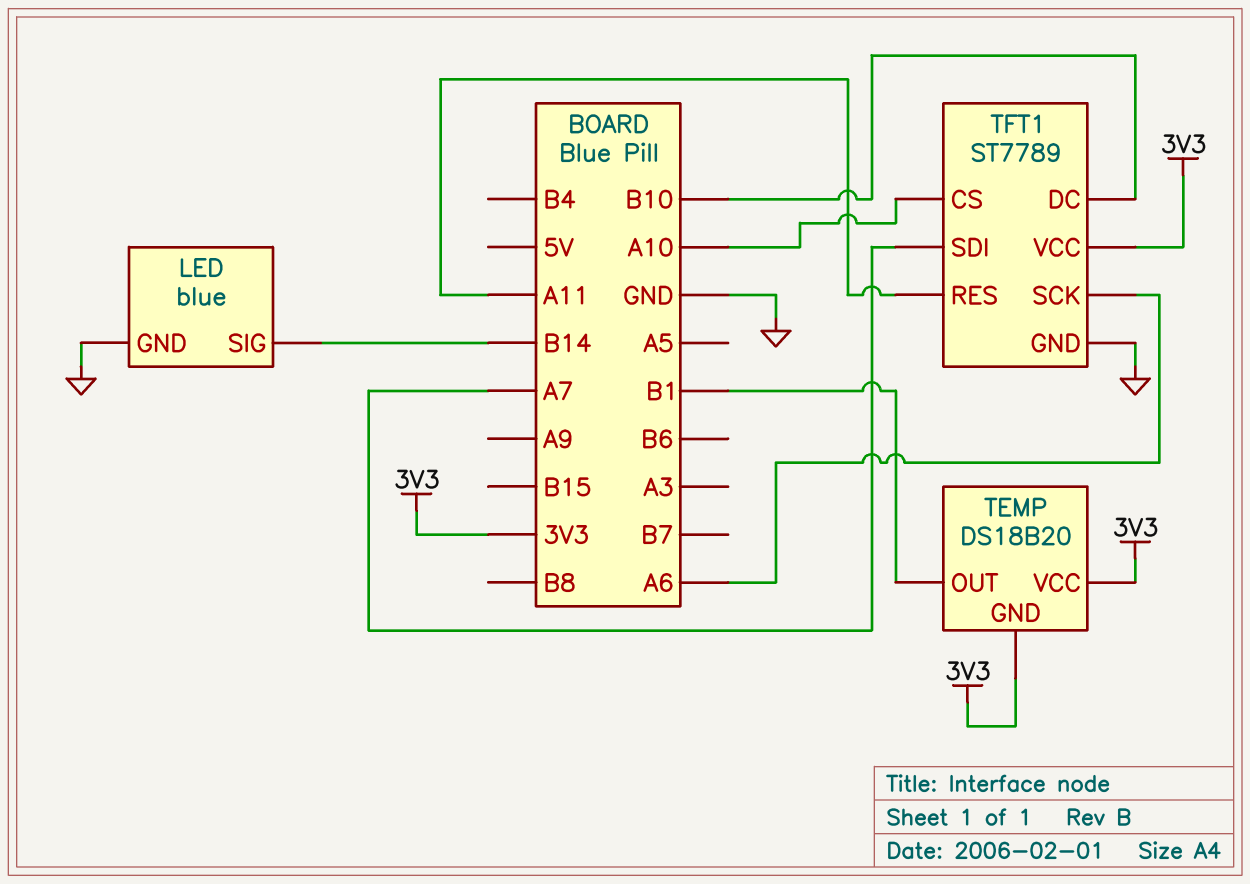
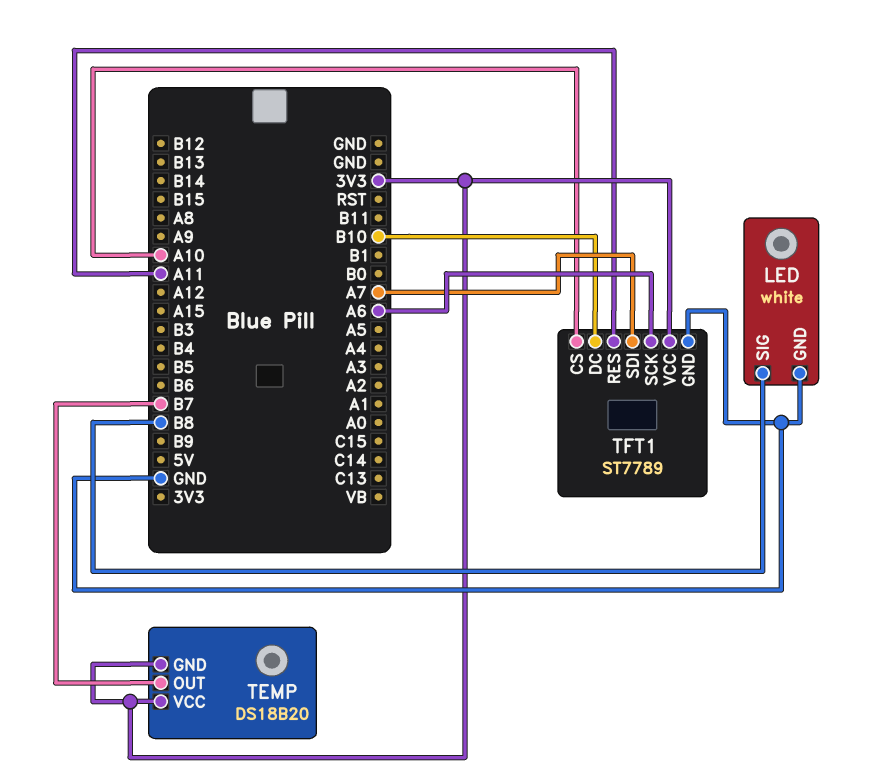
LED: blue -> white
LED pin SIG: B14 -> B8
TEMP pin OUT: B1 -> B7

